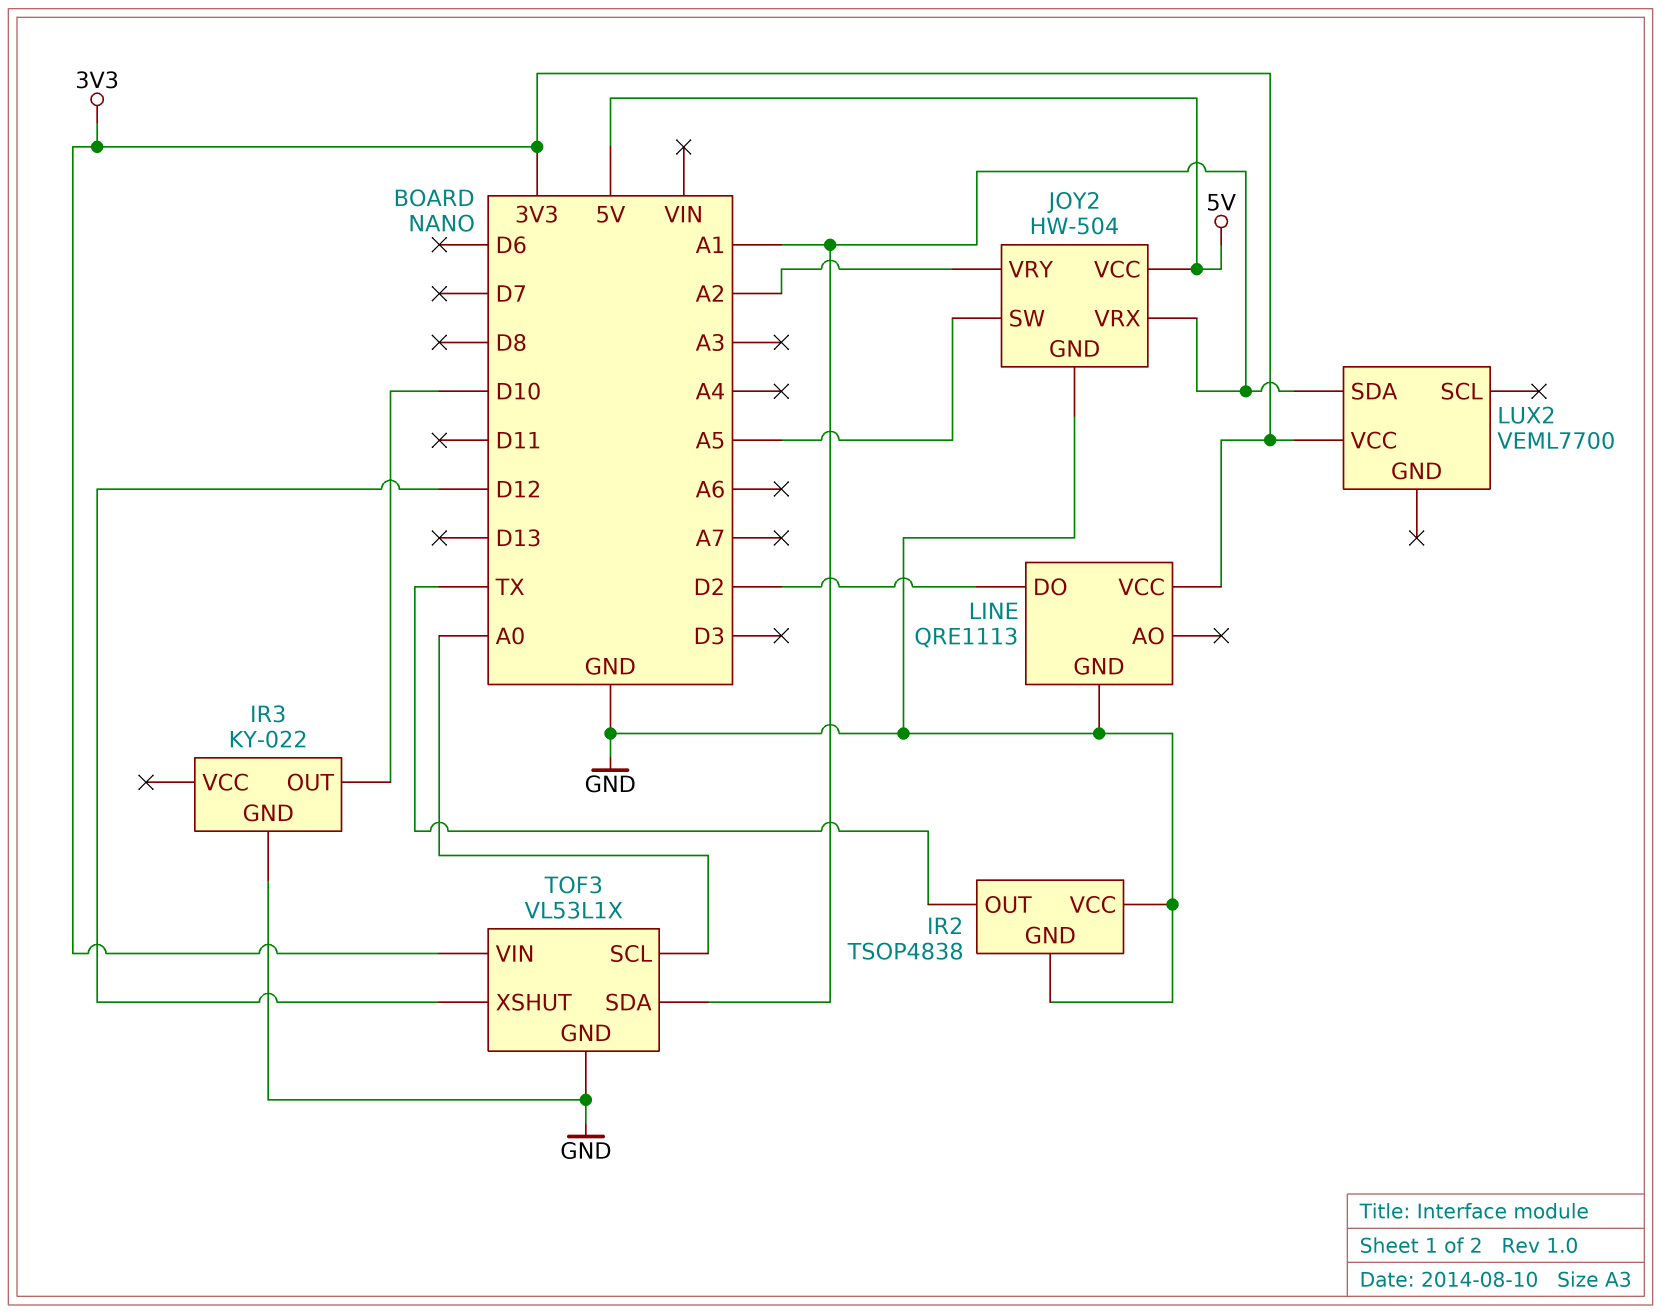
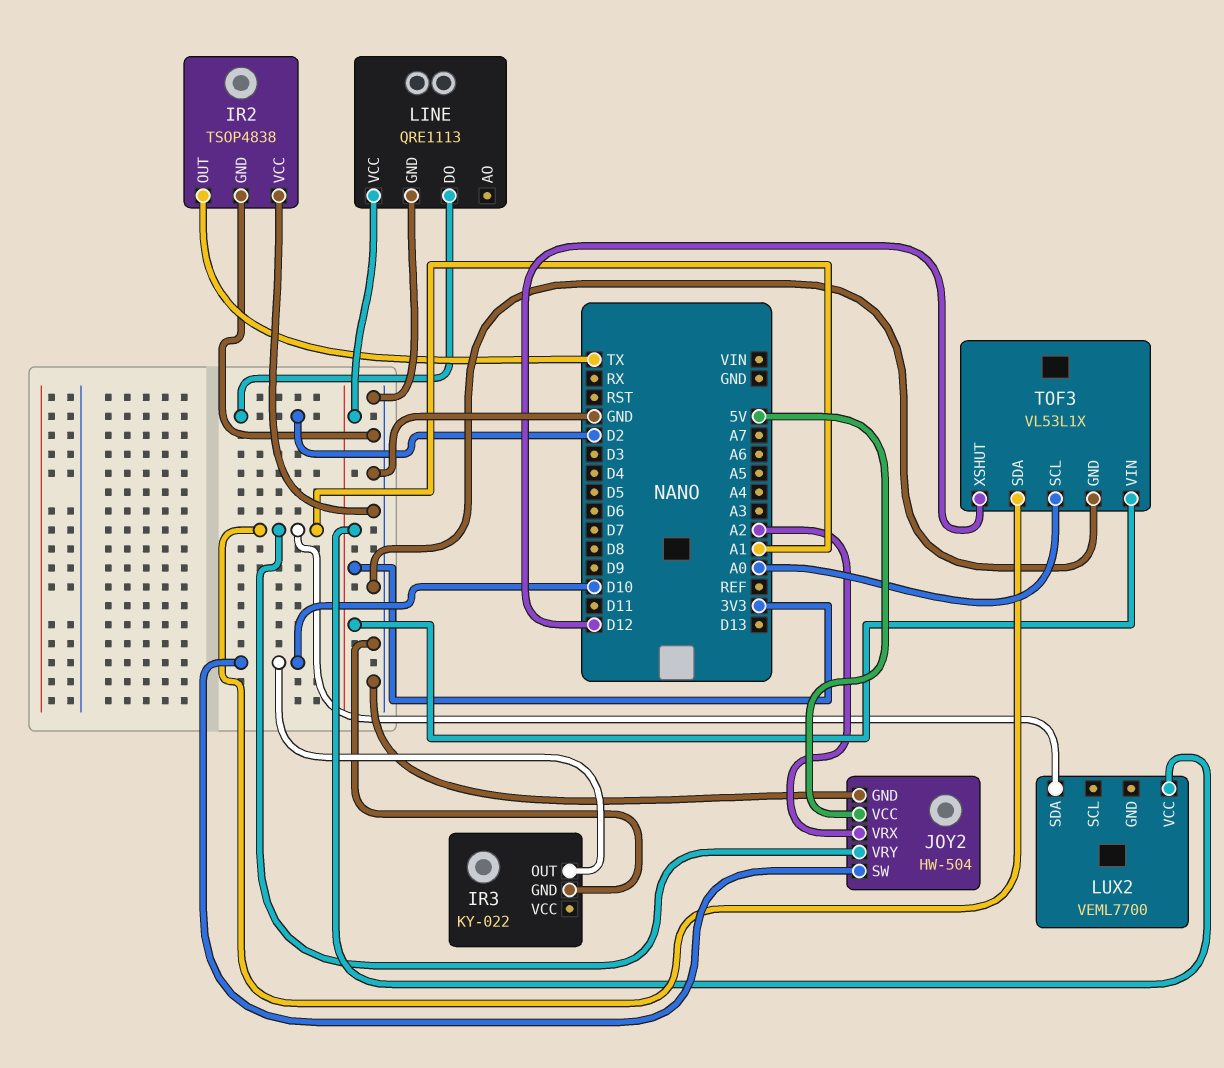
JOY2 pin SW: A5 -> D10
JOY2 pin VRX: A1 -> A2
JOY2 pin VRY: A2 -> A1

